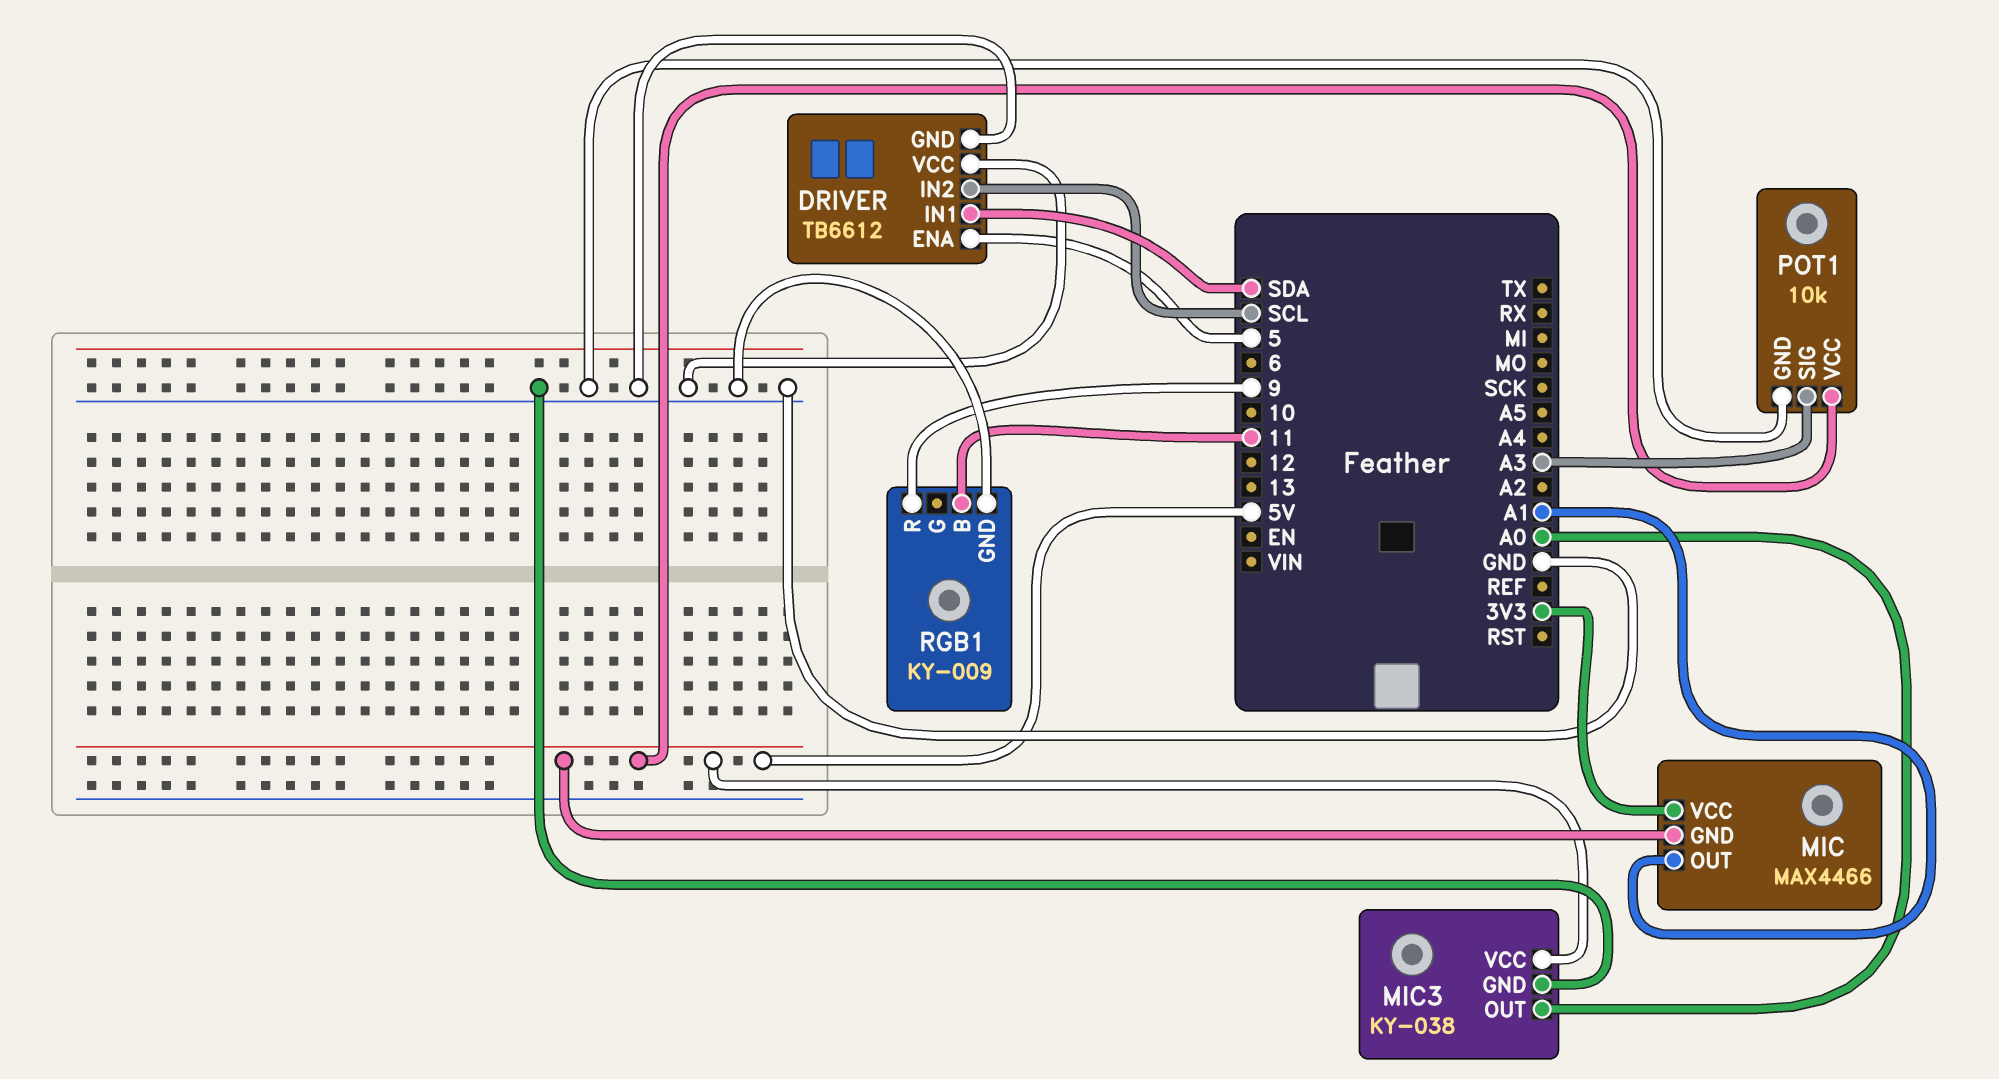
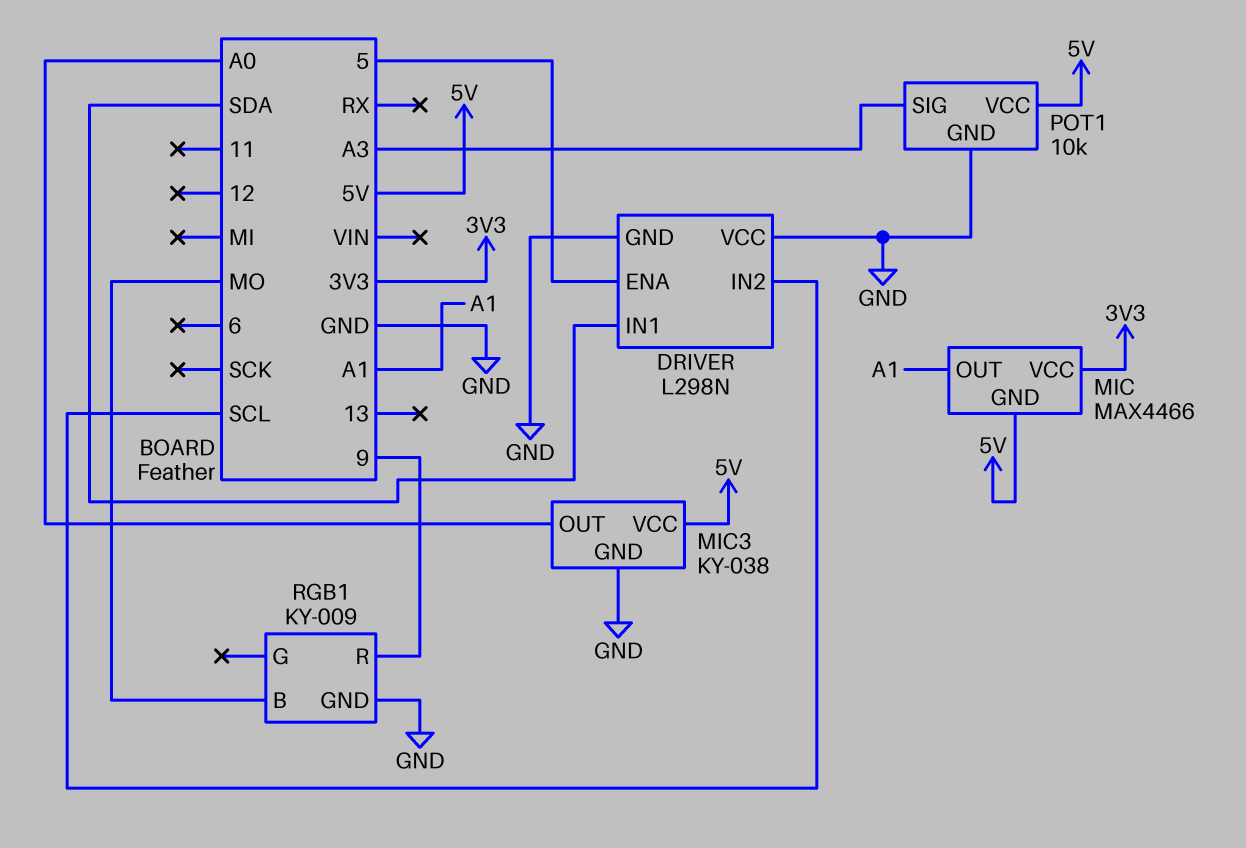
DRIVER: TB6612 -> L298N
RGB1 pin B: 11 -> MO

